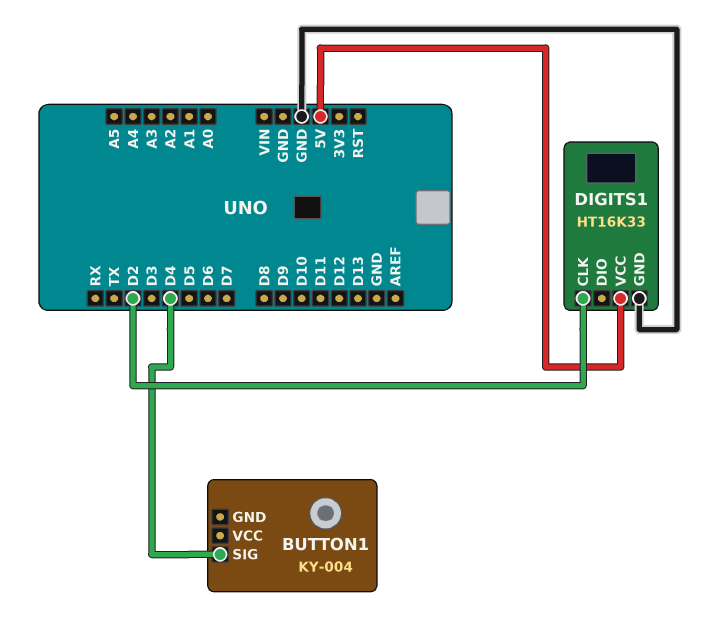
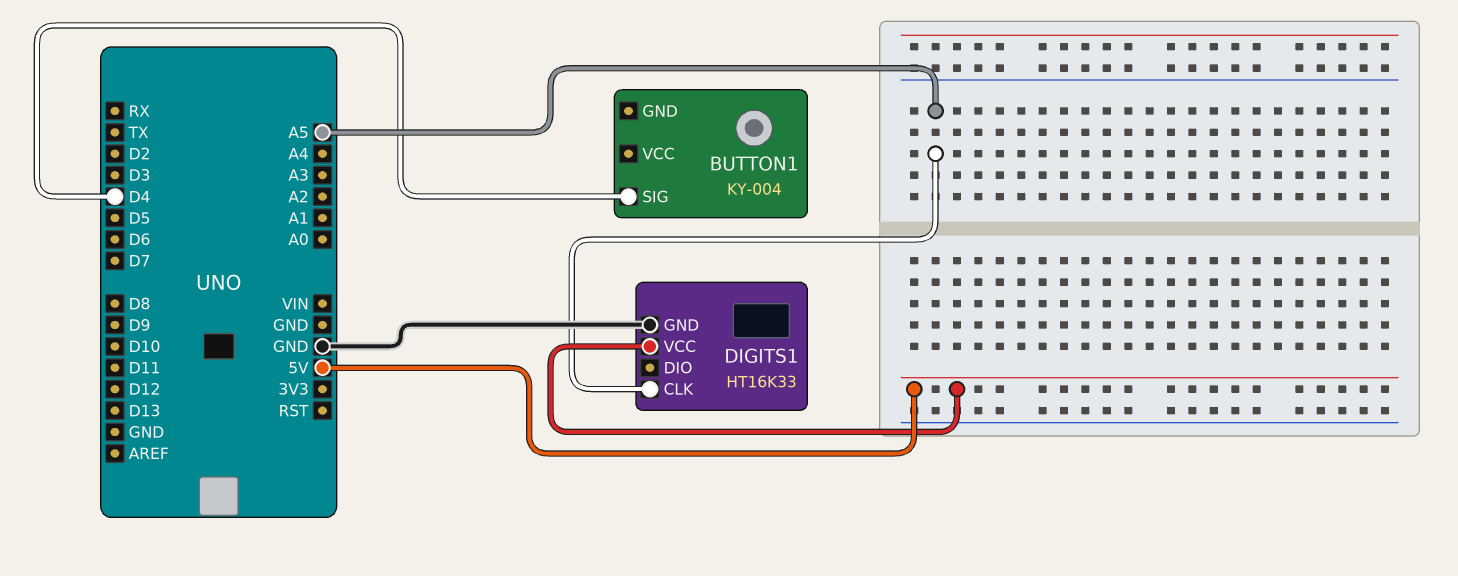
DIGITS1 pin CLK: D2 -> A5

